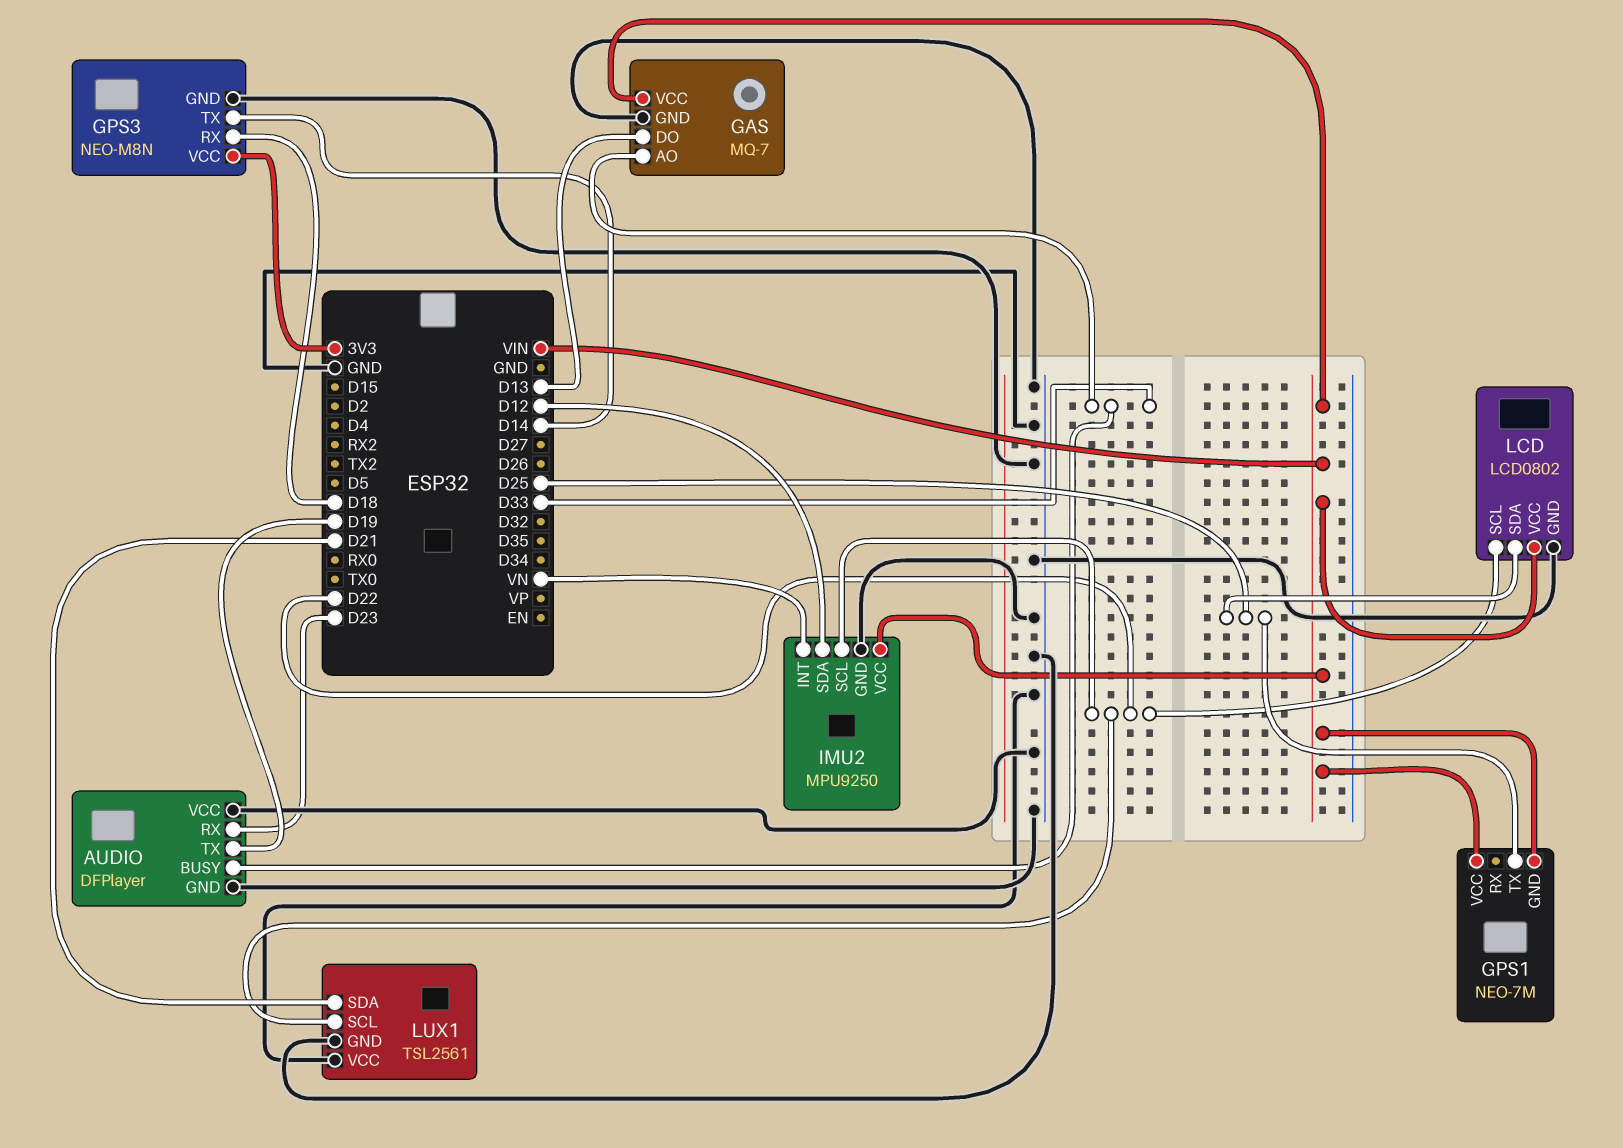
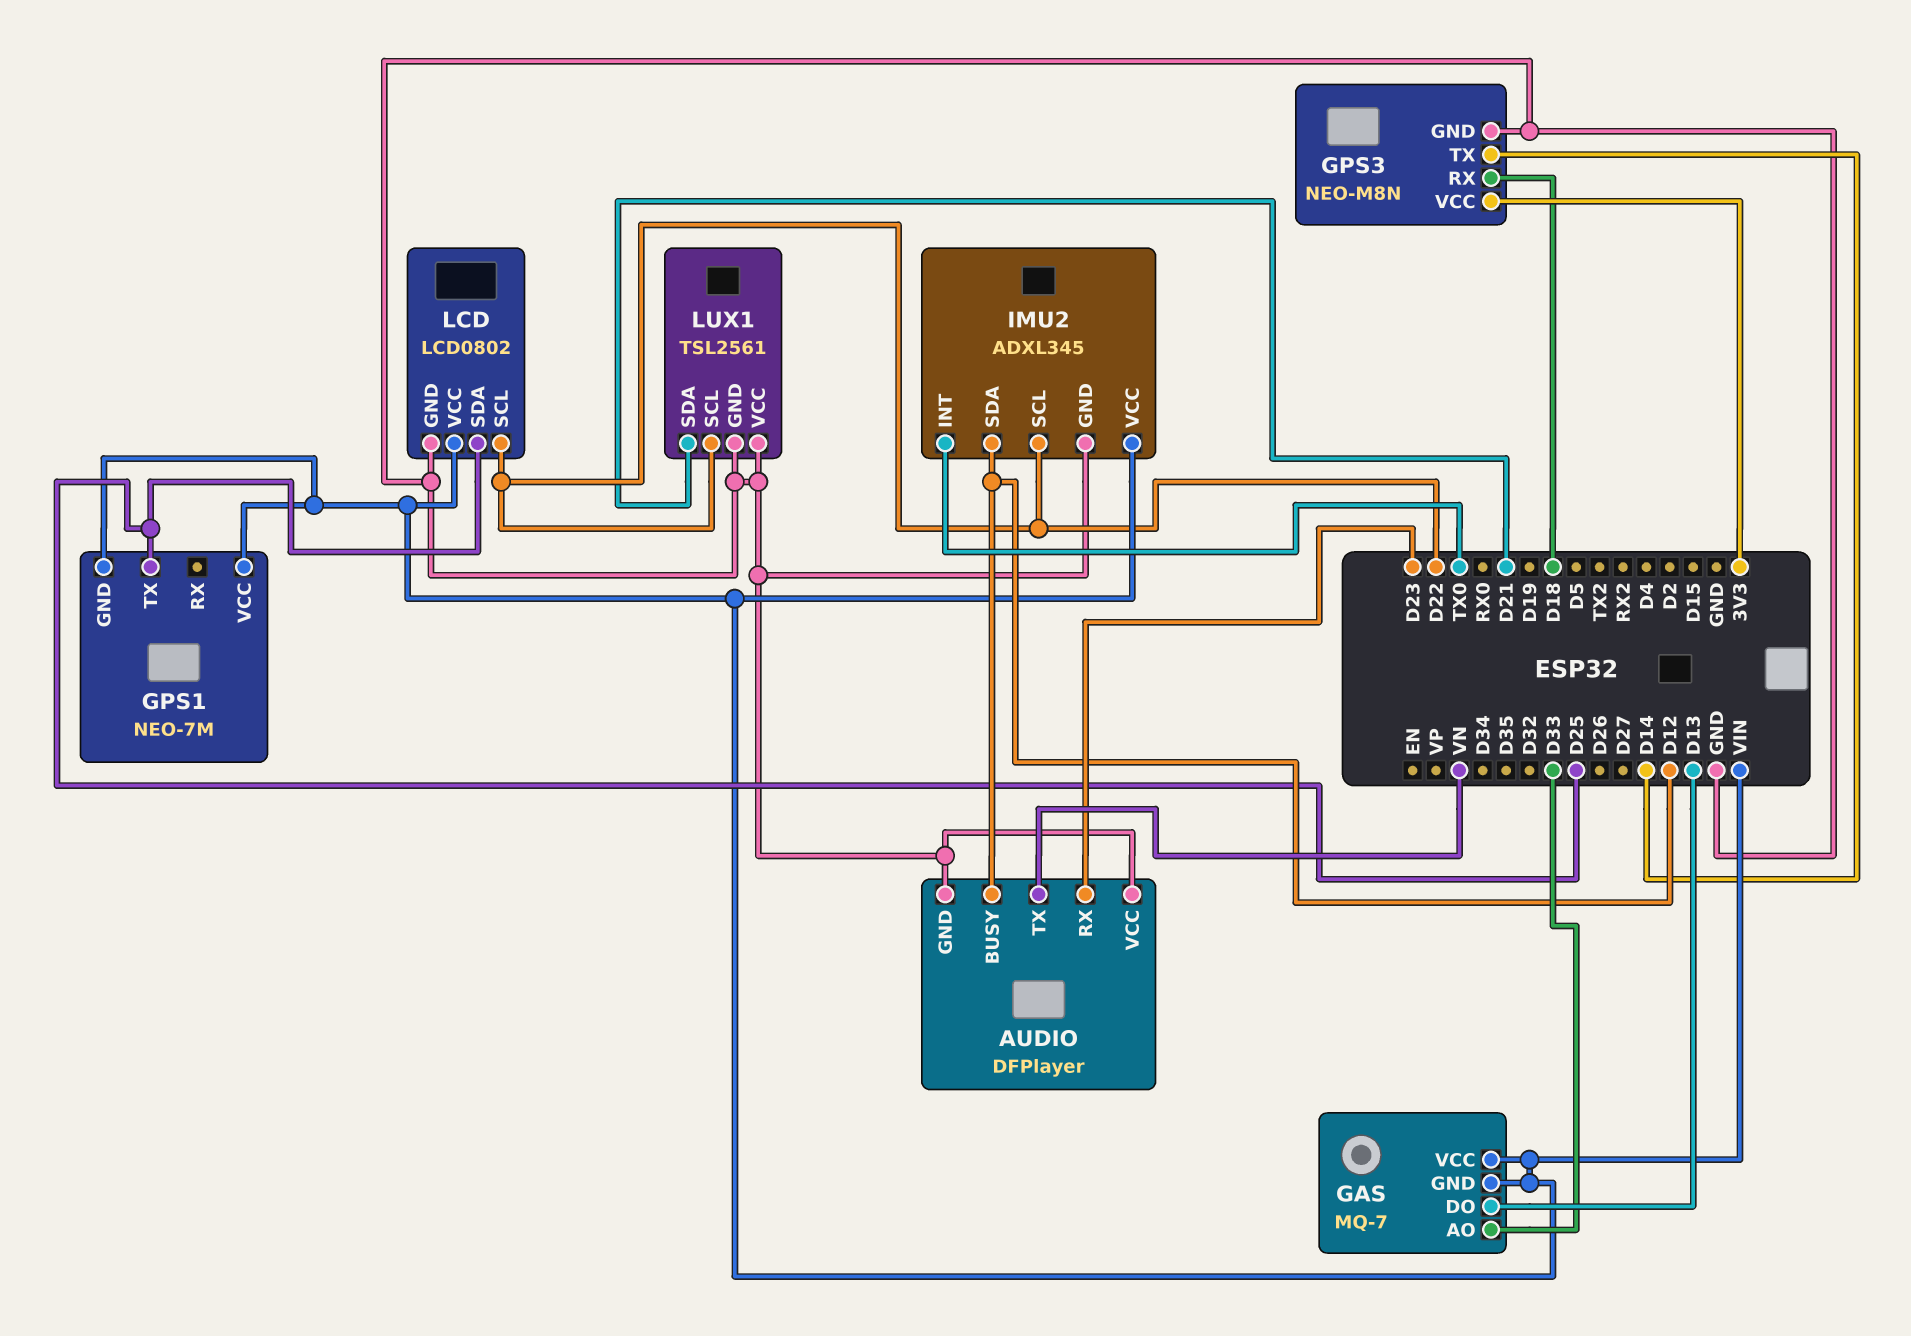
AUDIO pin BUSY: D33 -> D12
AUDIO pin TX: D19 -> VN
GAS pin GND: GND -> VIN
IMU2: MPU9250 -> ADXL345
IMU2 pin INT: VN -> TX0

